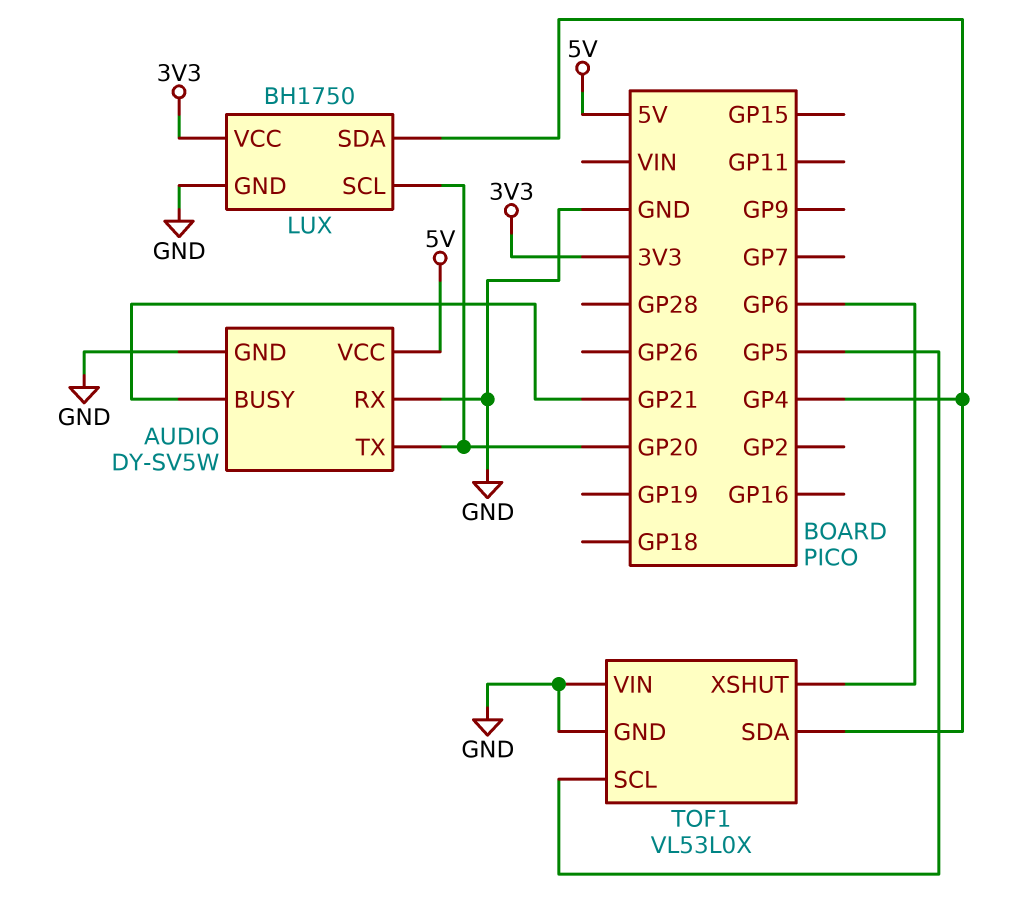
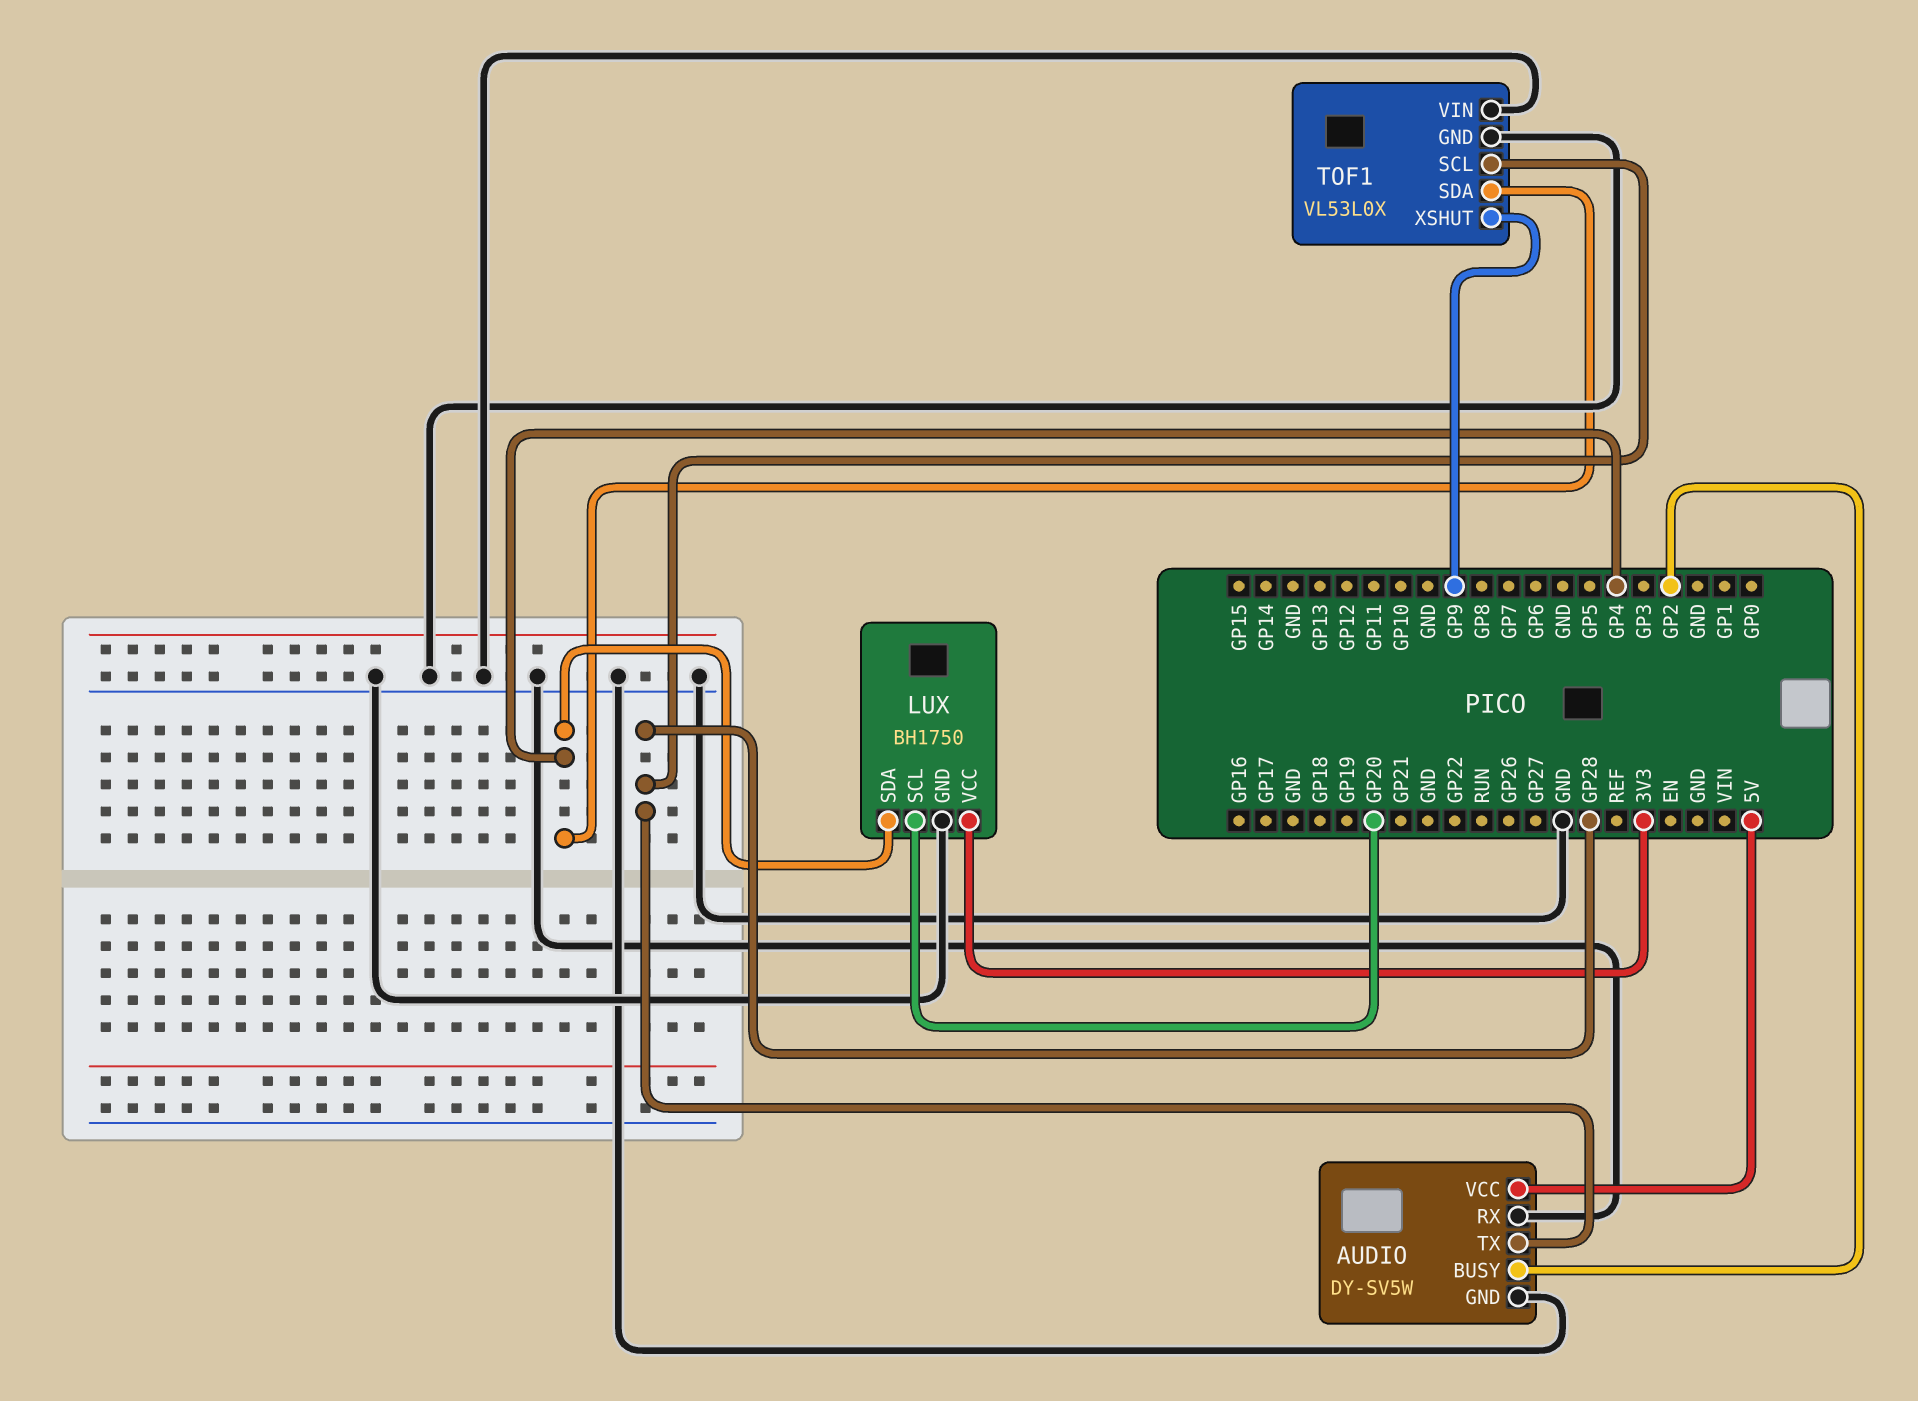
AUDIO pin BUSY: GP21 -> GP2
AUDIO pin TX: GP20 -> GP28
TOF1 pin SCL: GP5 -> GP28
TOF1 pin XSHUT: GP6 -> GP9

